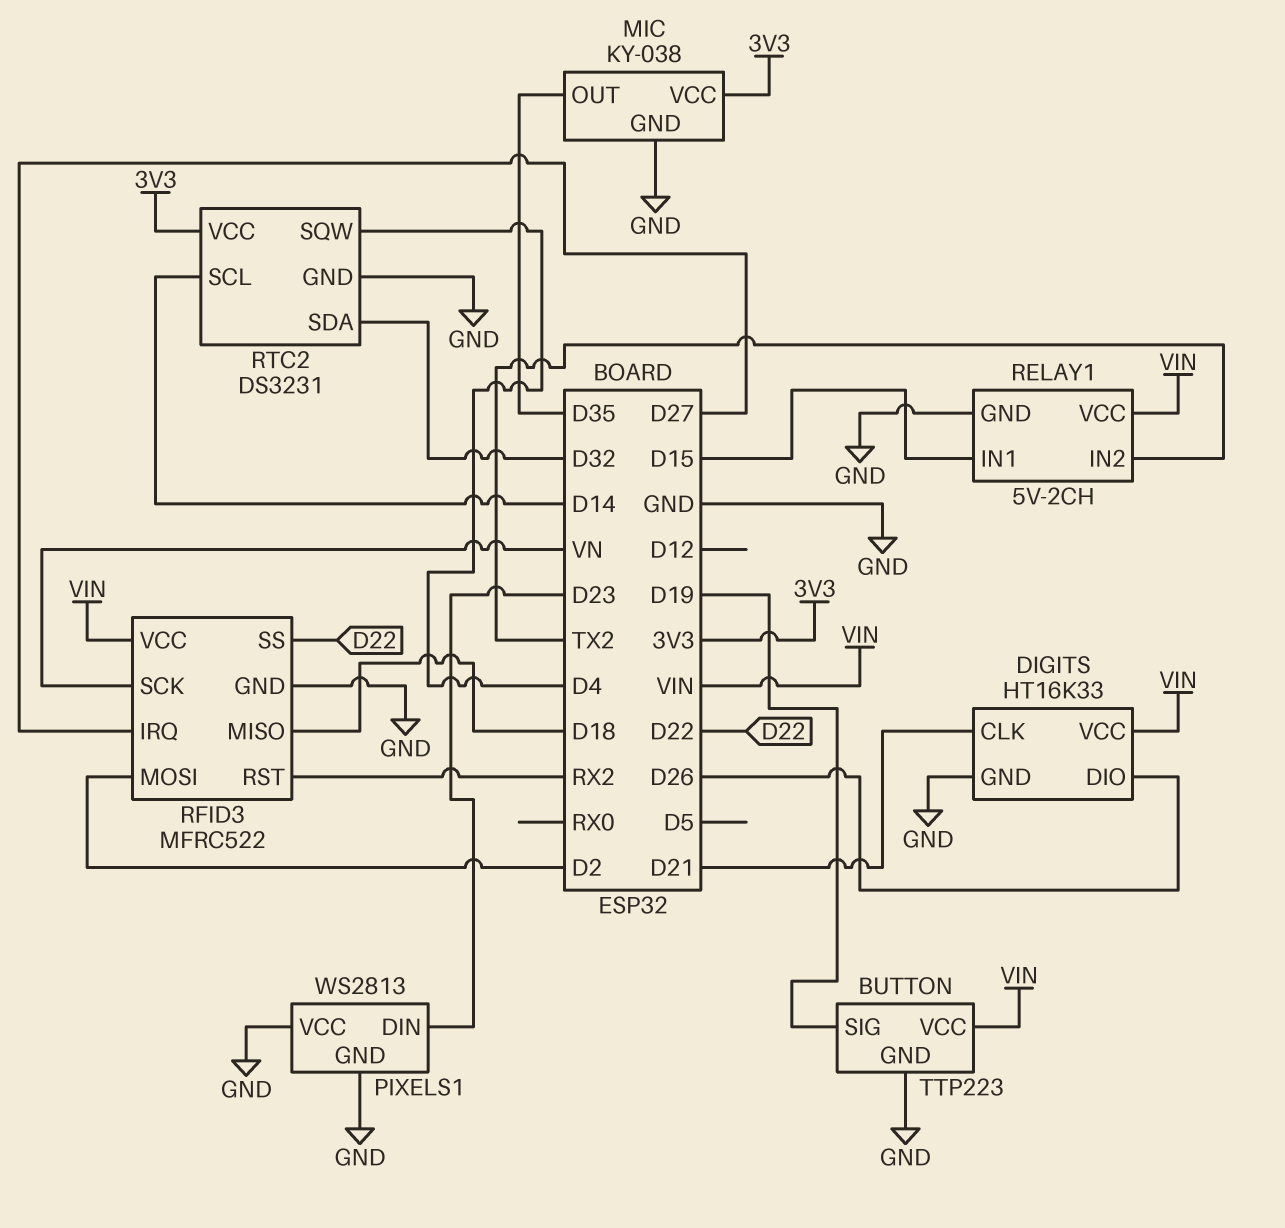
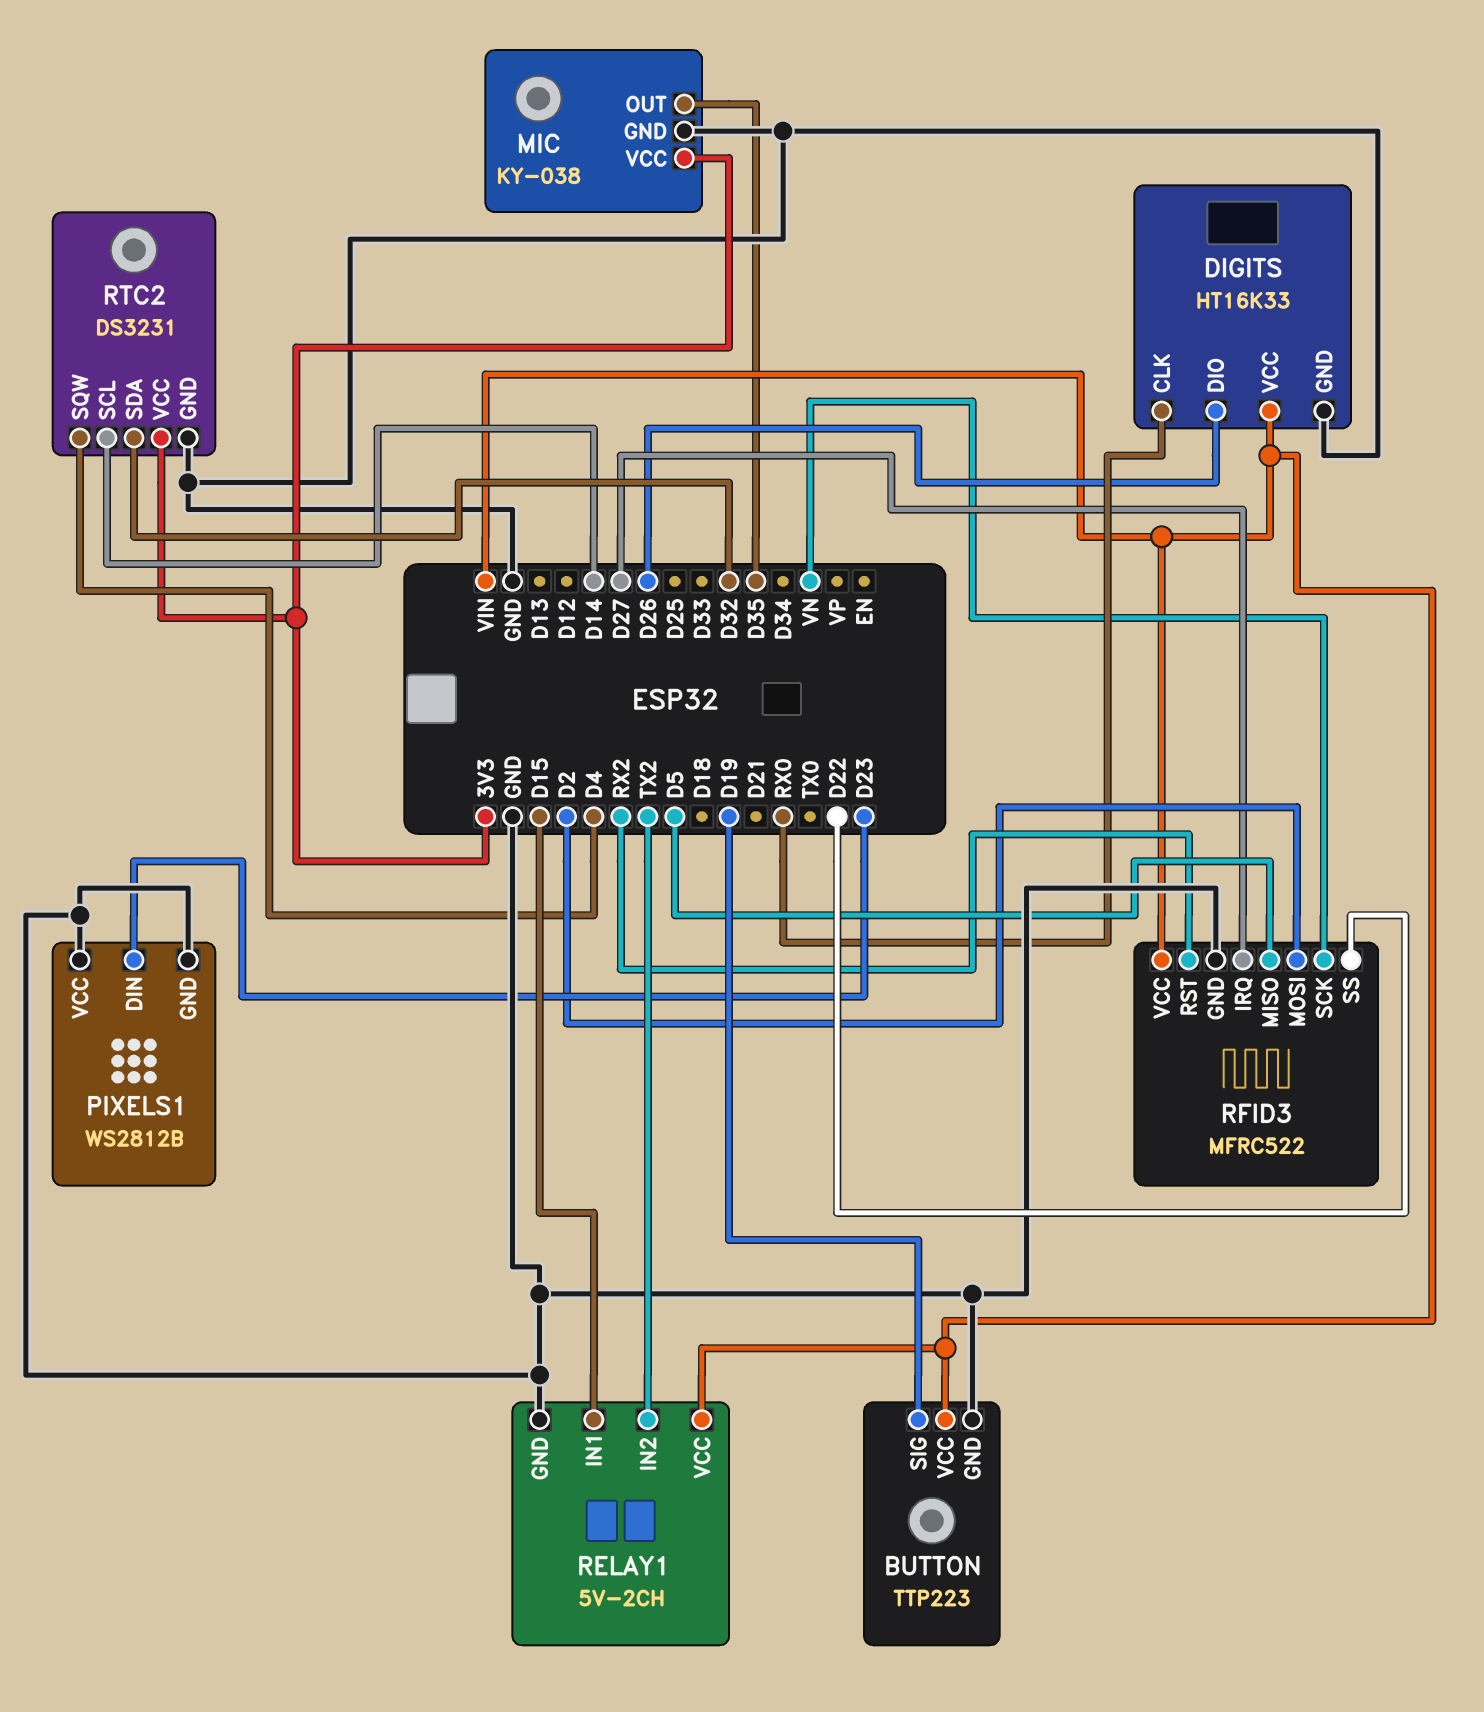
DIGITS pin CLK: D21 -> RX0
PIXELS1: WS2813 -> WS2812B
RFID3 pin MISO: D18 -> D5

